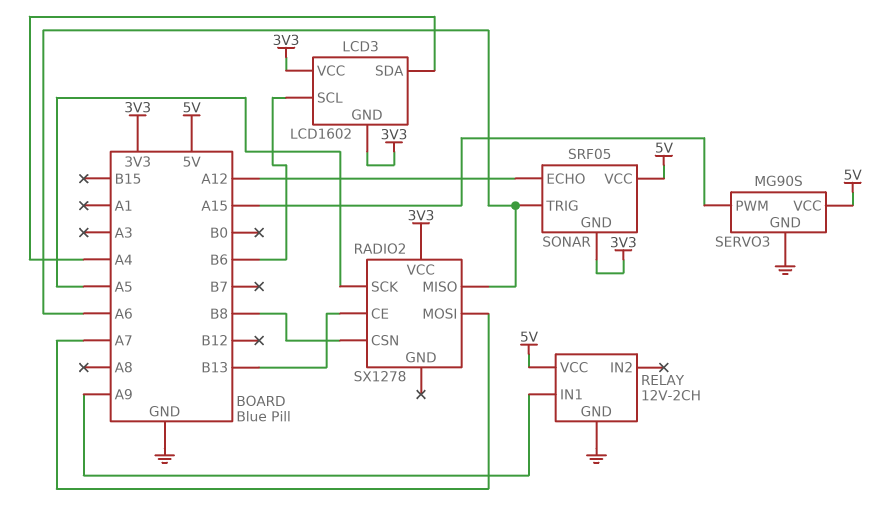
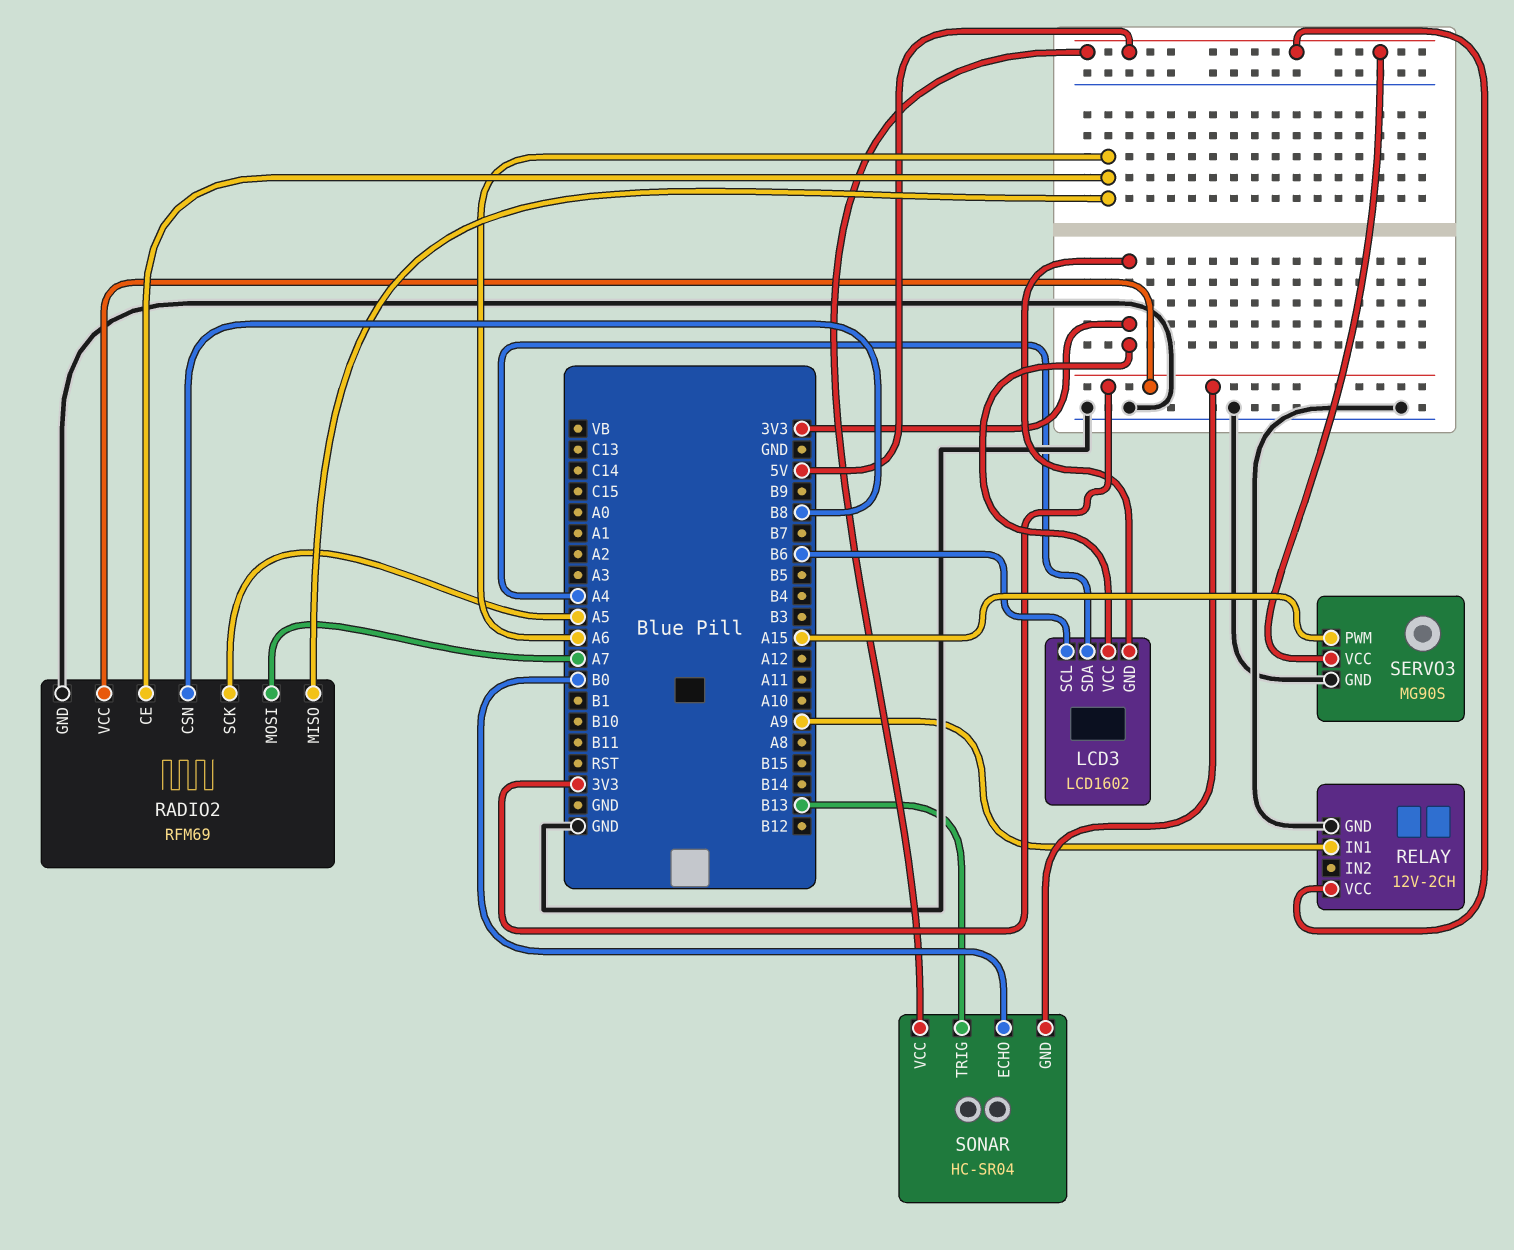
RADIO2: SX1278 -> RFM69
RADIO2 pin CE: B13 -> A6
RADIO2 pin GND: none -> GND
SONAR: SRF05 -> HC-SR04
SONAR pin ECHO: A12 -> B0
SONAR pin TRIG: A6 -> B13

